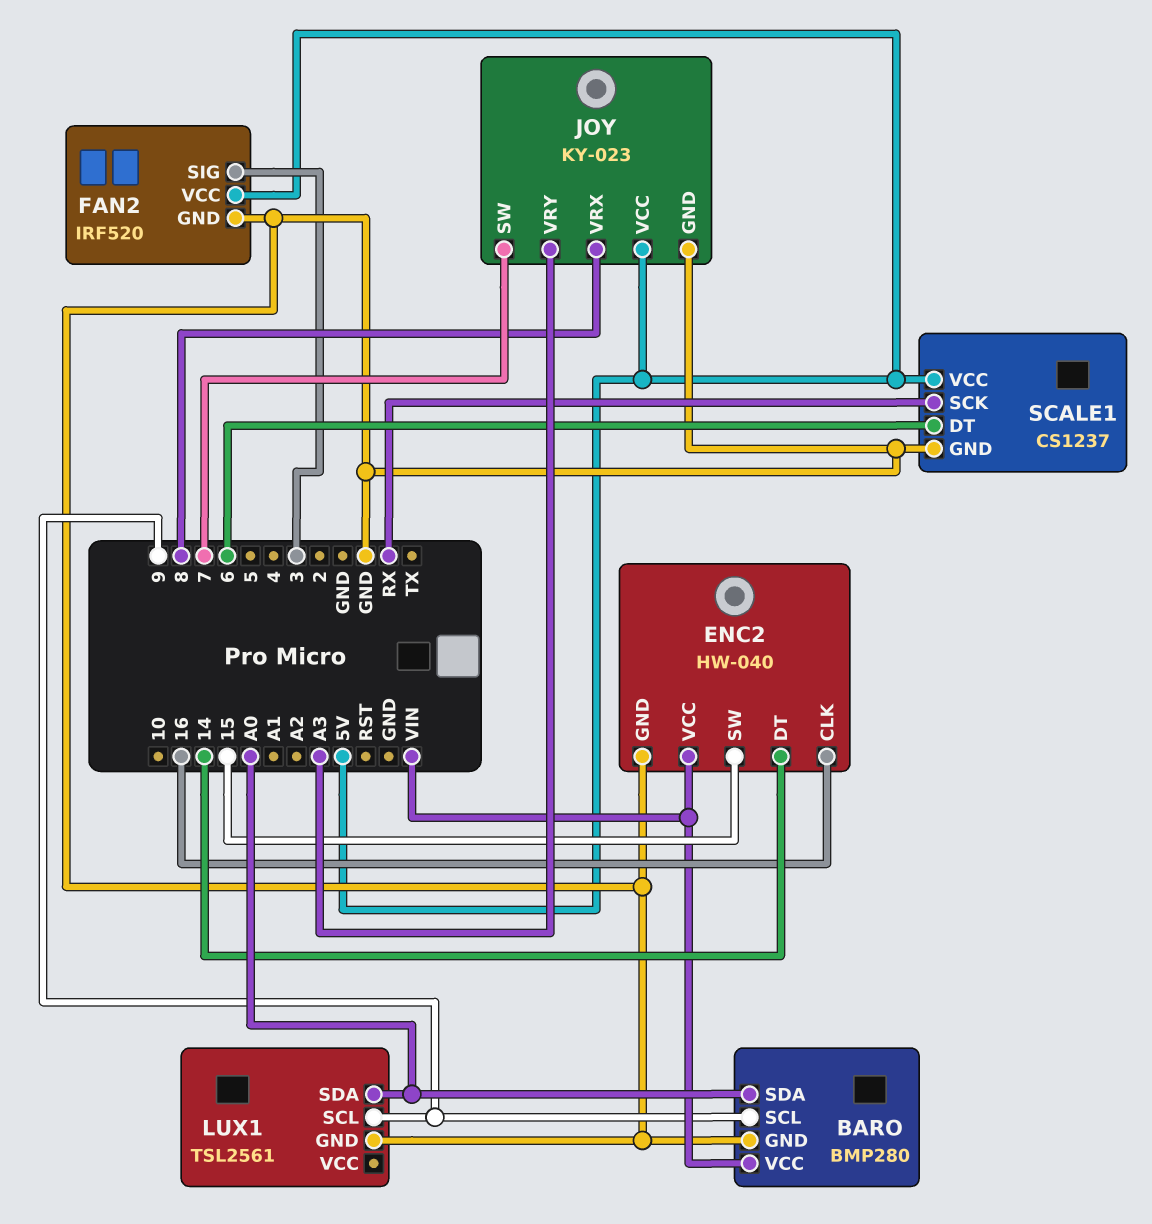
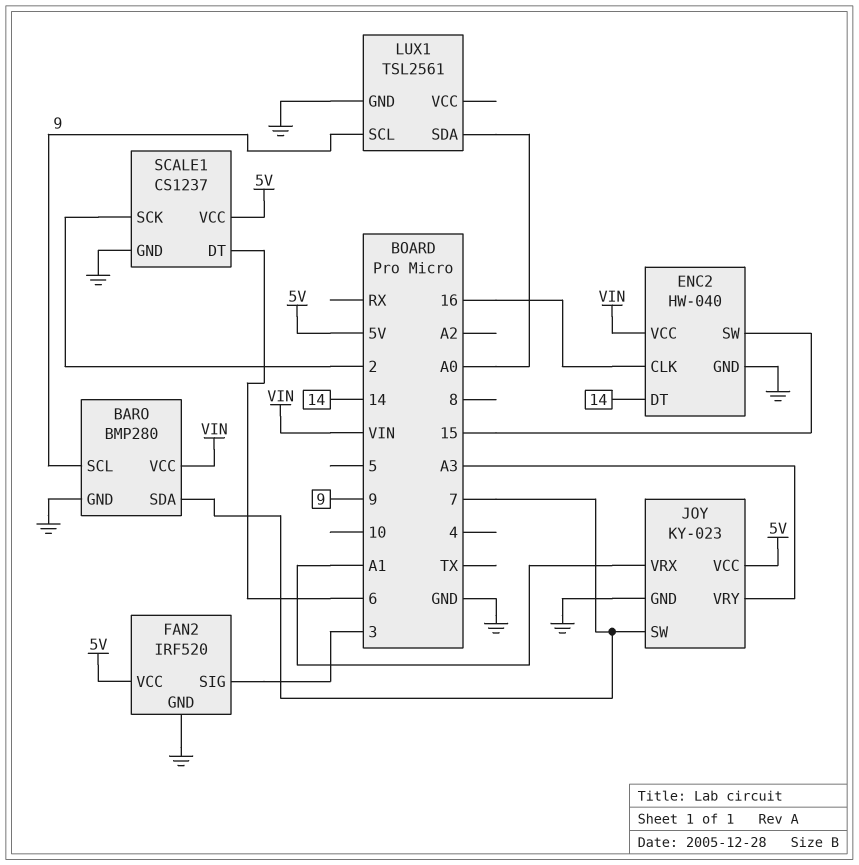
BARO pin SDA: A0 -> 7
JOY pin VRX: 8 -> A1
SCALE1 pin SCK: RX -> 2

